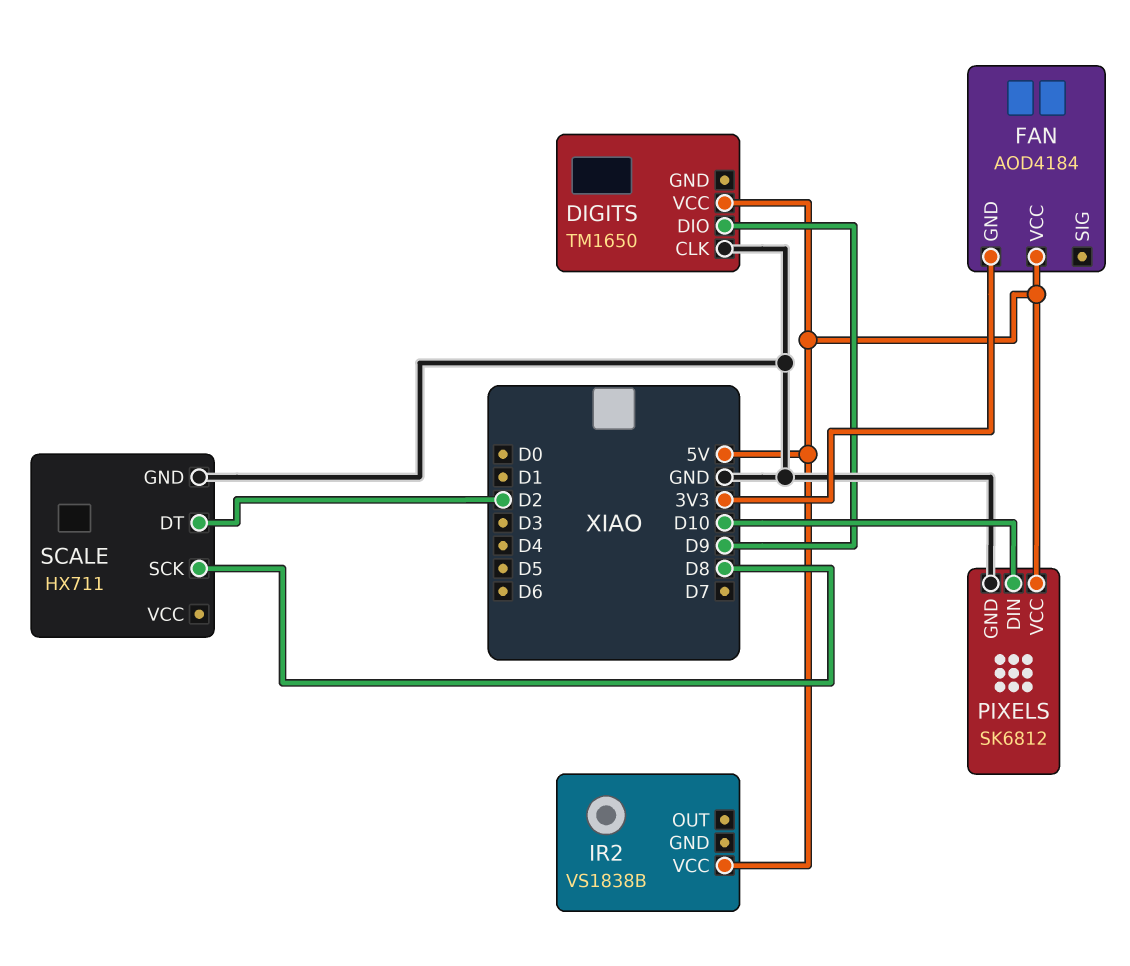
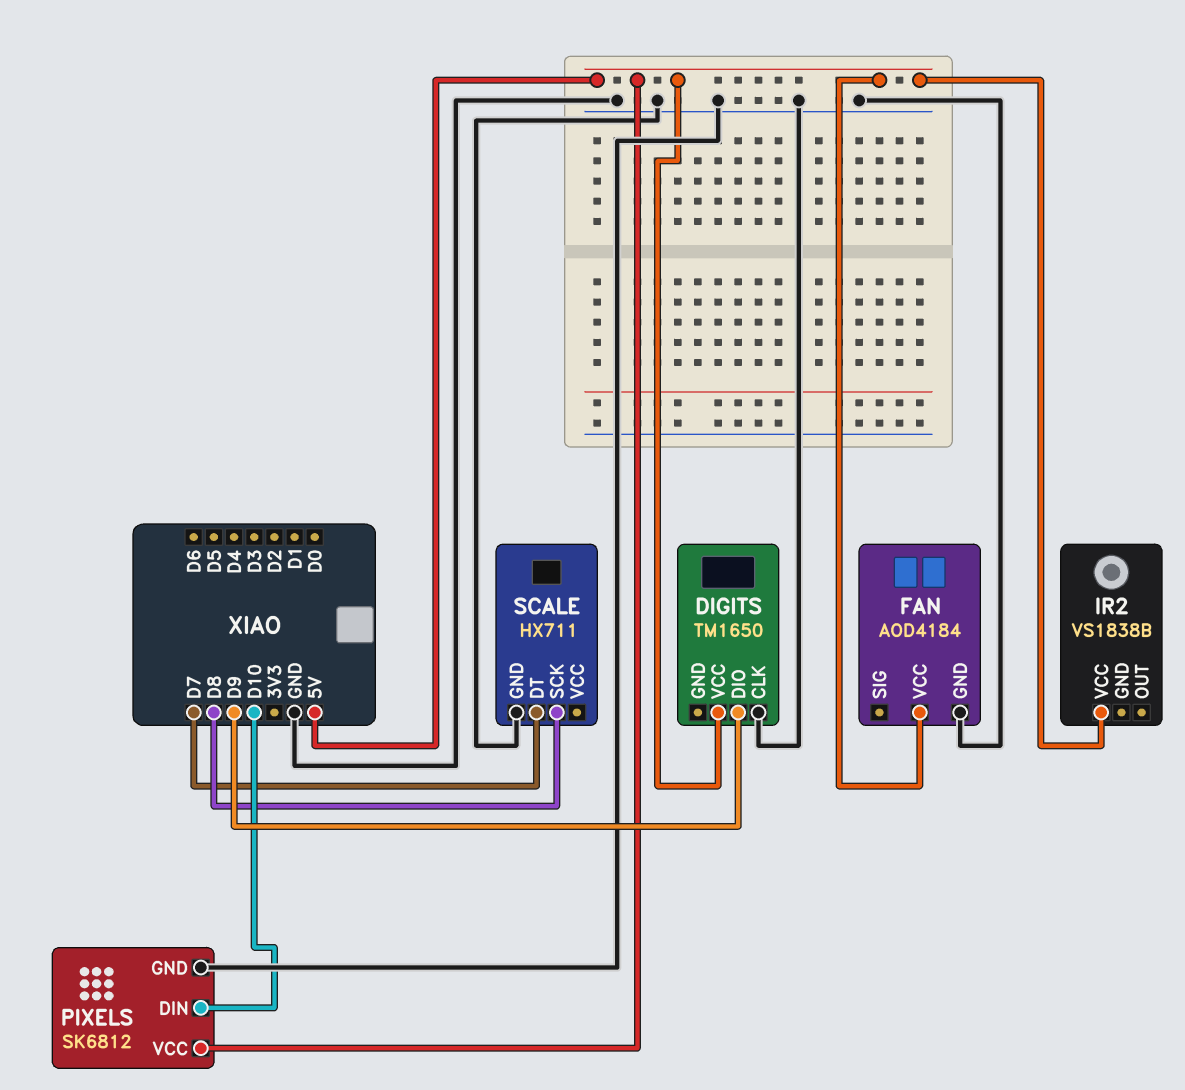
FAN pin GND: 3V3 -> GND
SCALE pin DT: D2 -> D7

